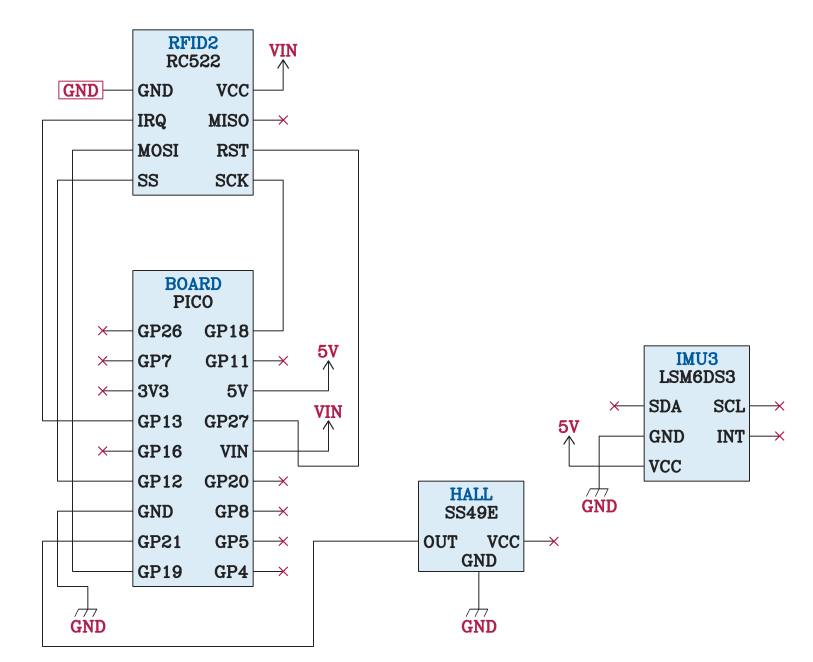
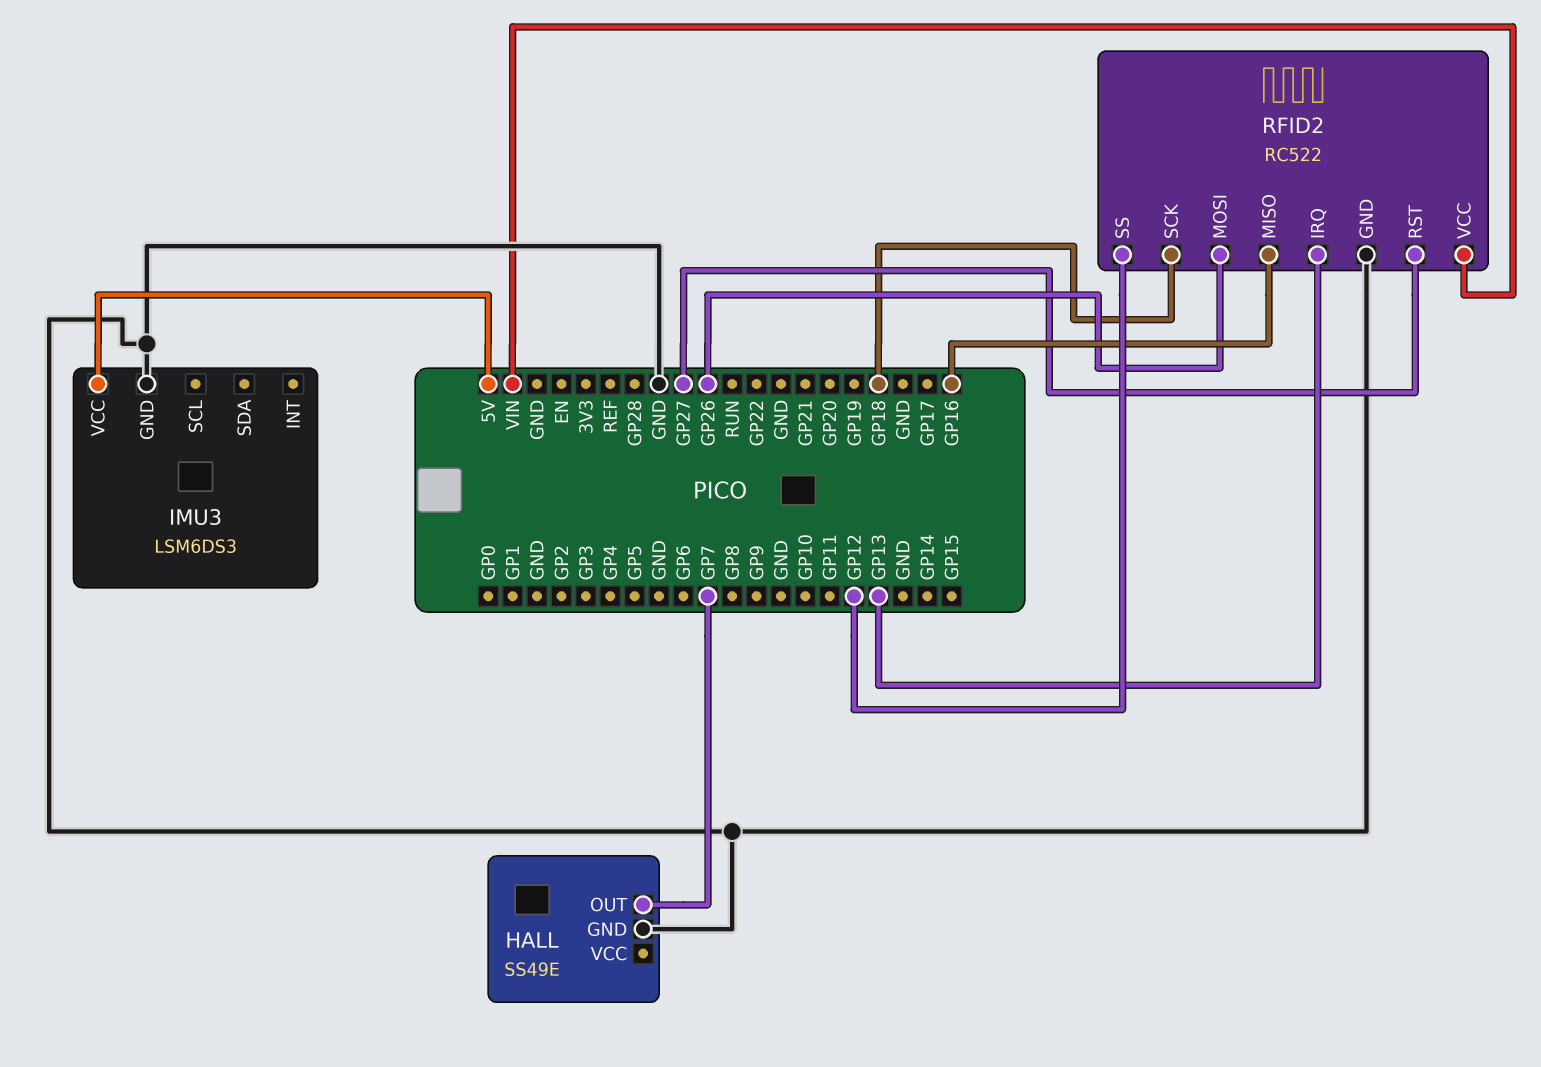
HALL pin OUT: GP21 -> GP7
RFID2 pin MISO: none -> GP16
RFID2 pin MOSI: GP19 -> GP26

